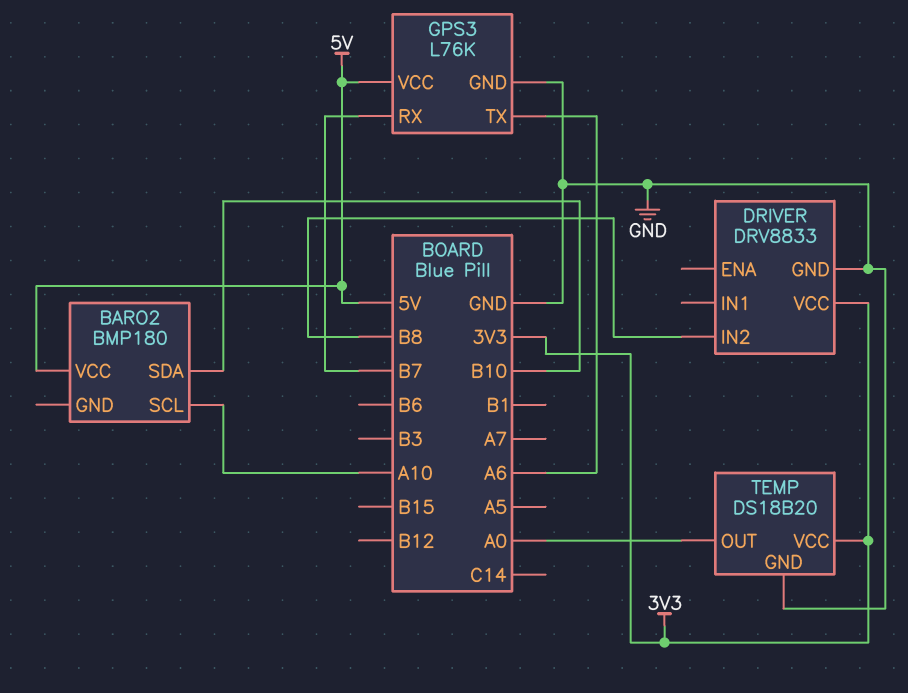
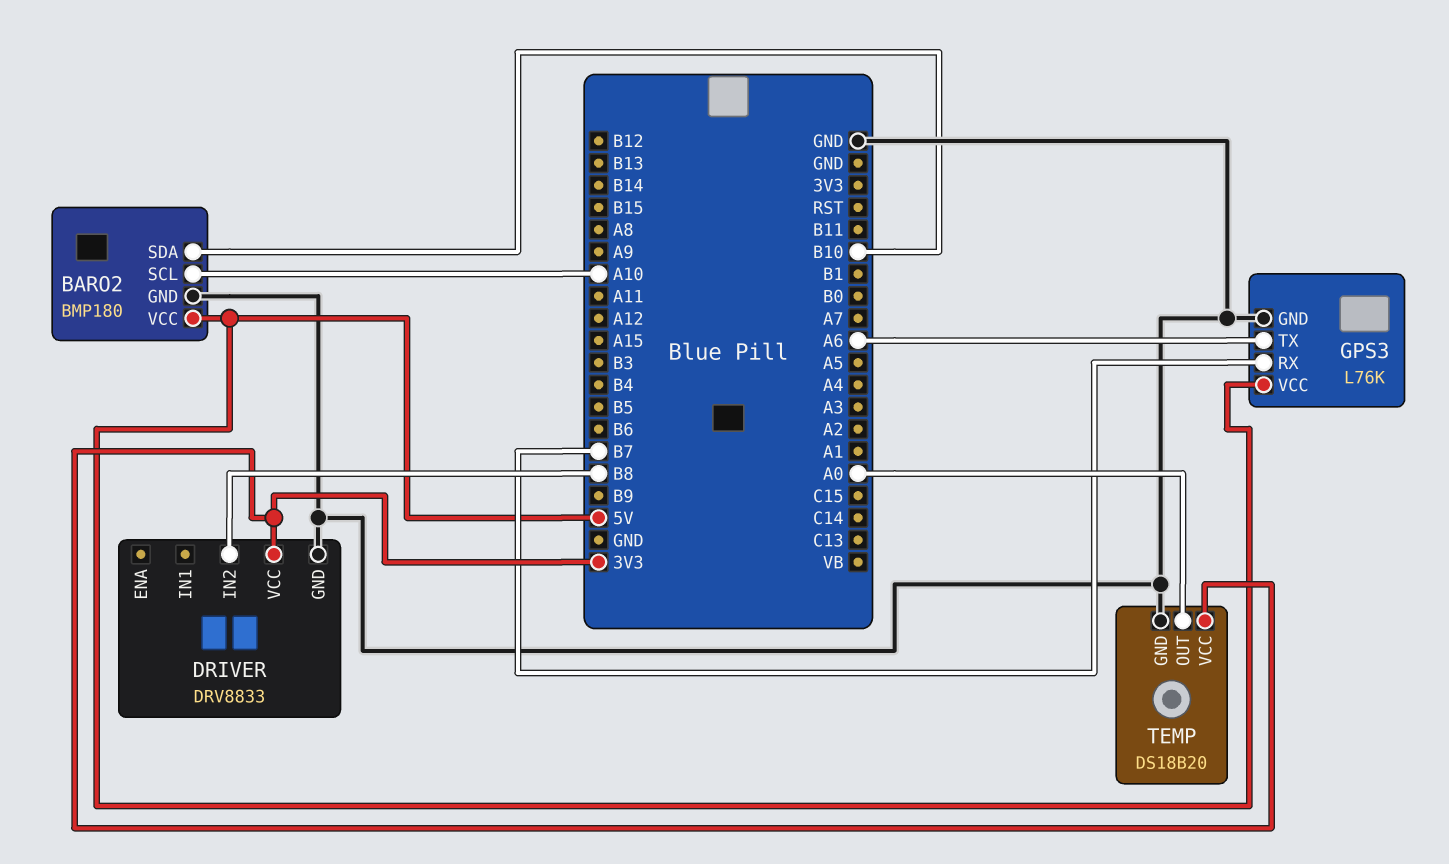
BARO2 pin GND: none -> GND

